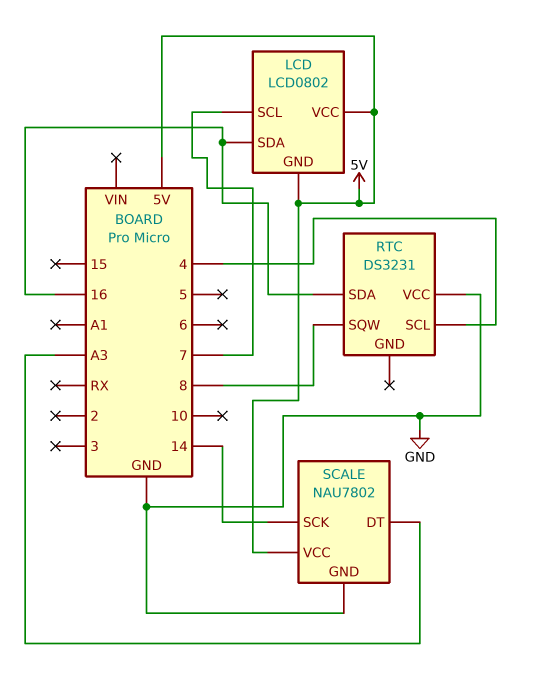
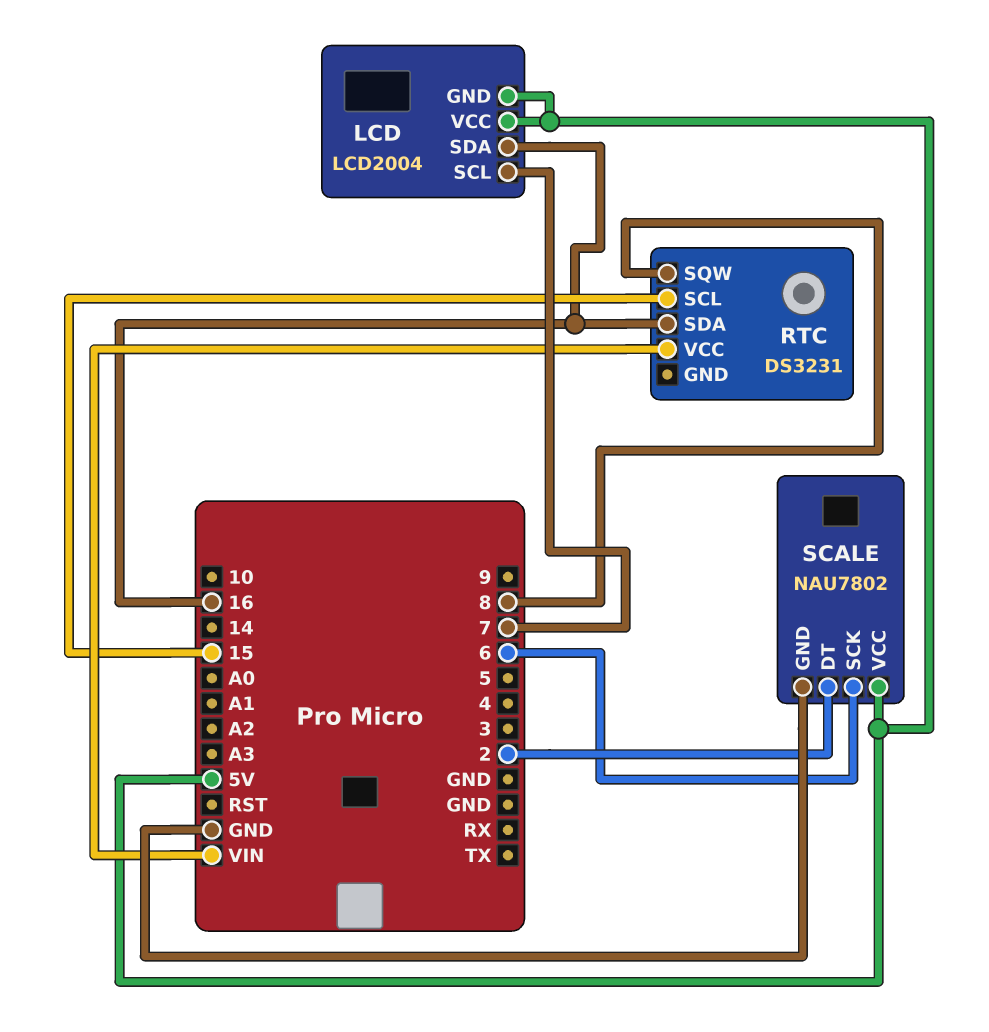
LCD: LCD0802 -> LCD2004
RTC pin SCL: 4 -> 15
RTC pin VCC: GND -> VIN
SCALE pin DT: A3 -> 2
SCALE pin SCK: 14 -> 6

